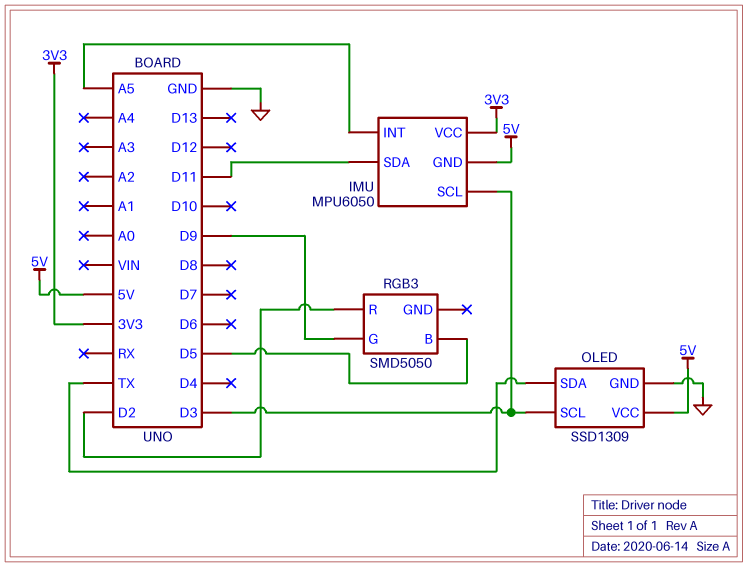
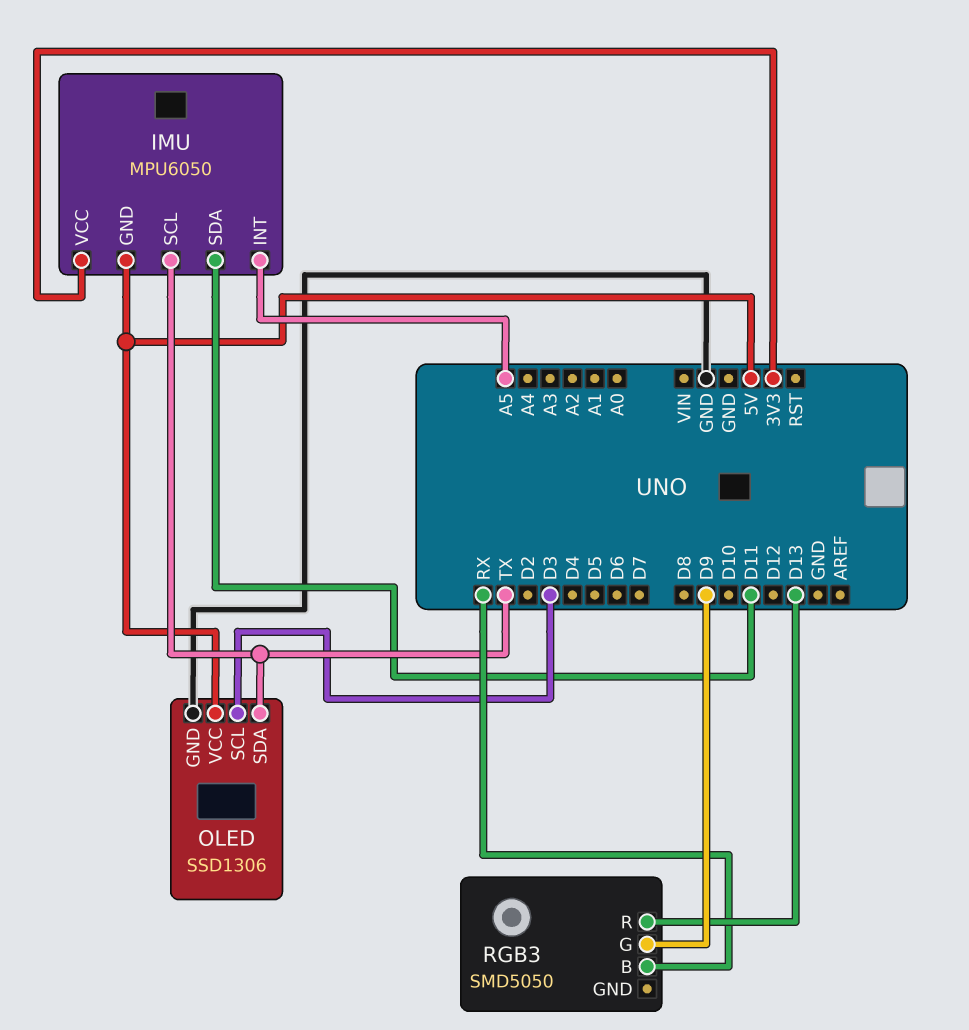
IMU pin SCL: D3 -> TX
OLED: SSD1309 -> SSD1306
RGB3 pin B: D5 -> RX
RGB3 pin R: D2 -> D13

